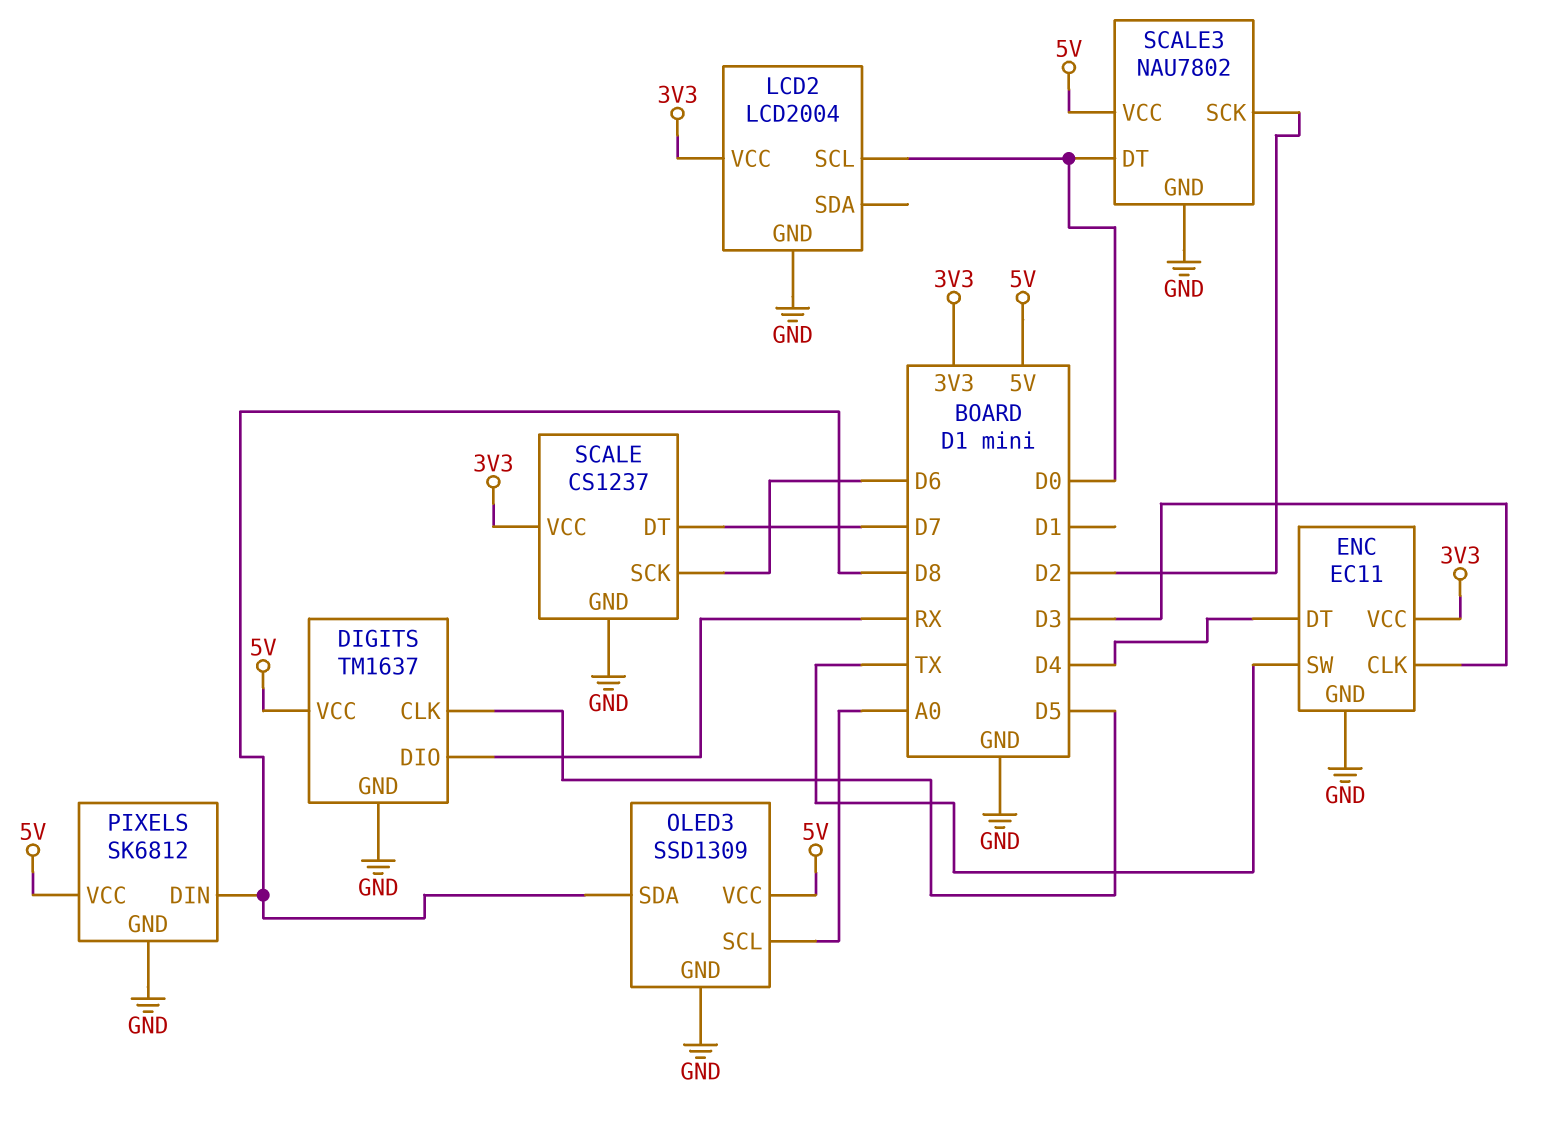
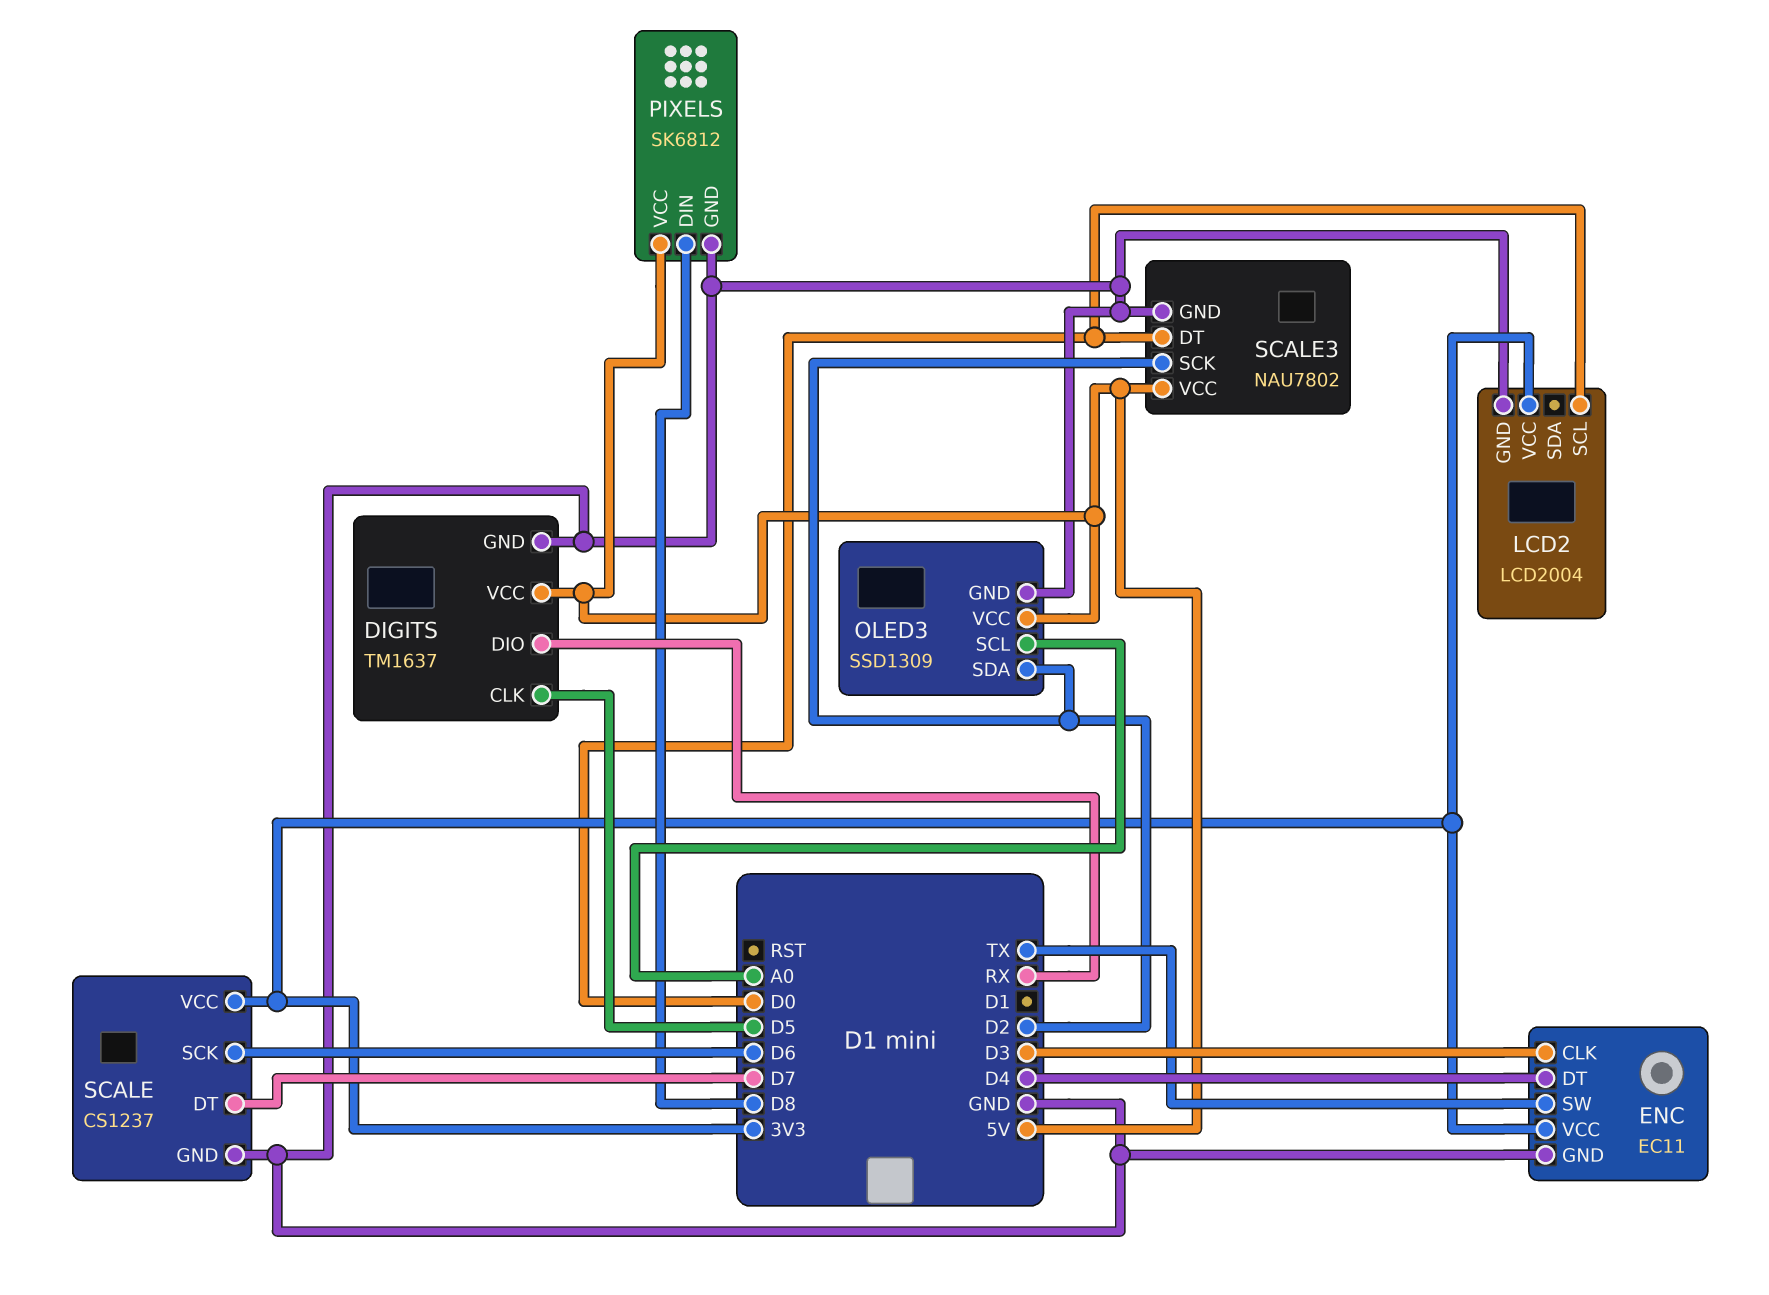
OLED3 pin SDA: D8 -> D2

